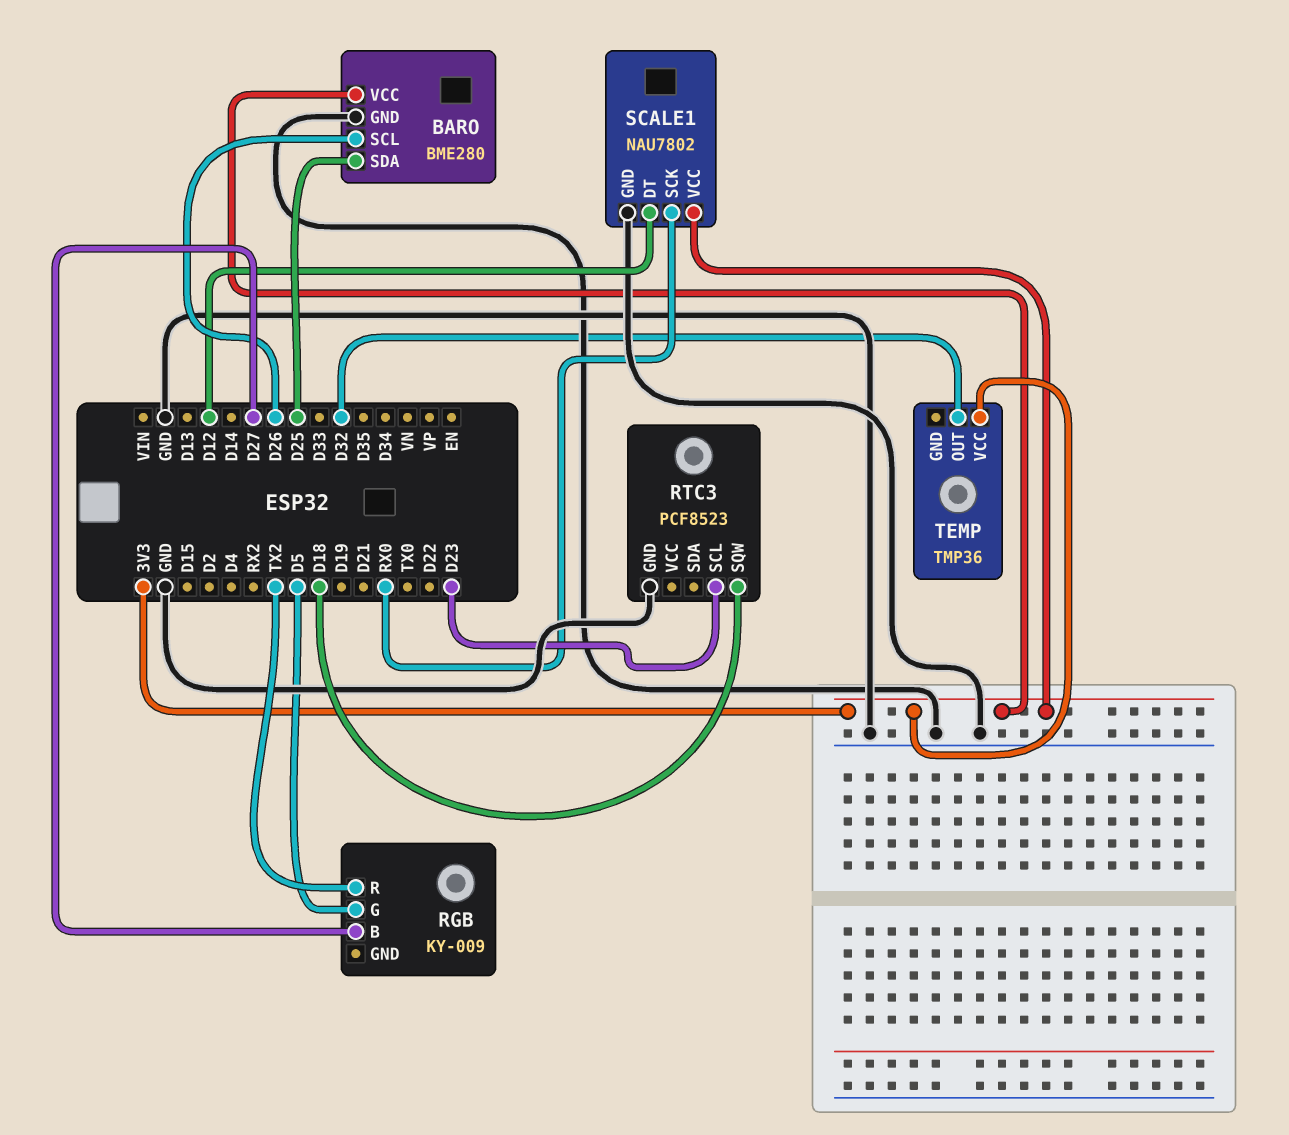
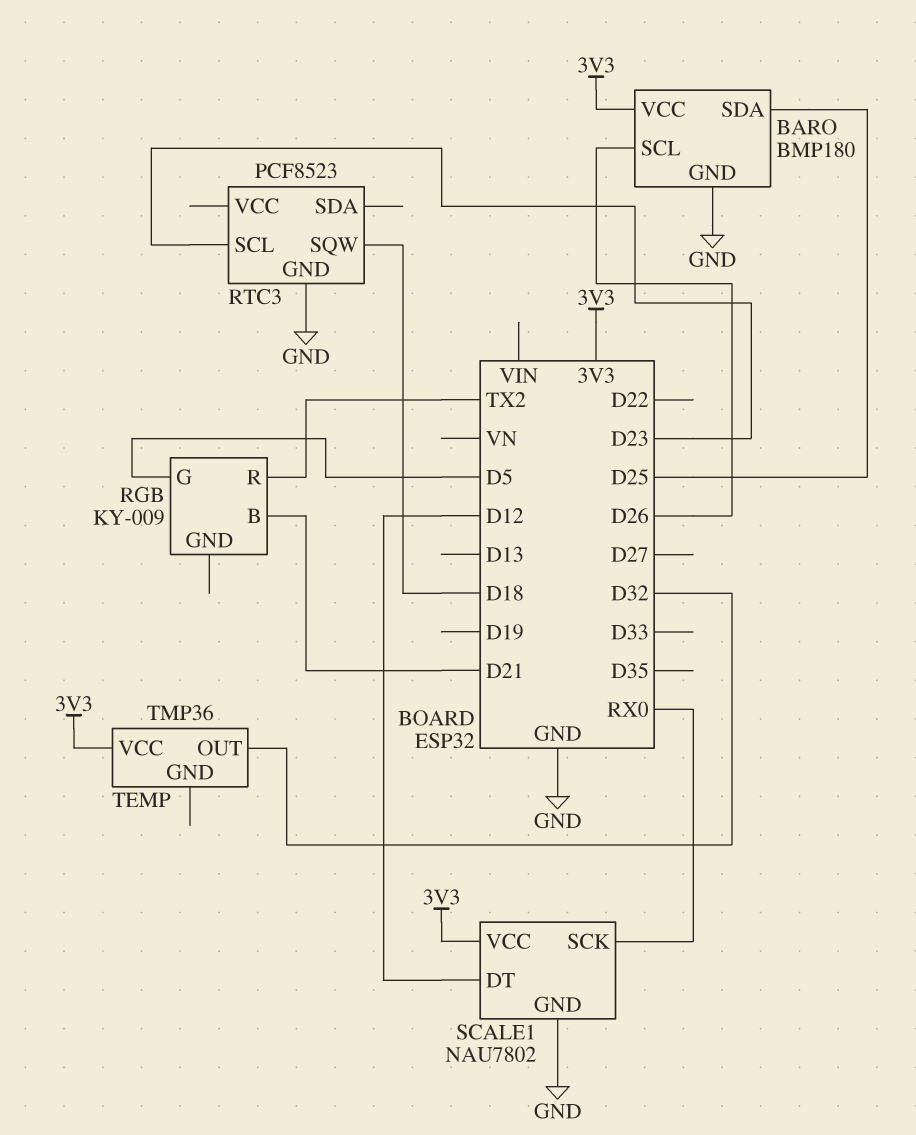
BARO: BME280 -> BMP180
RGB pin B: D27 -> D21

